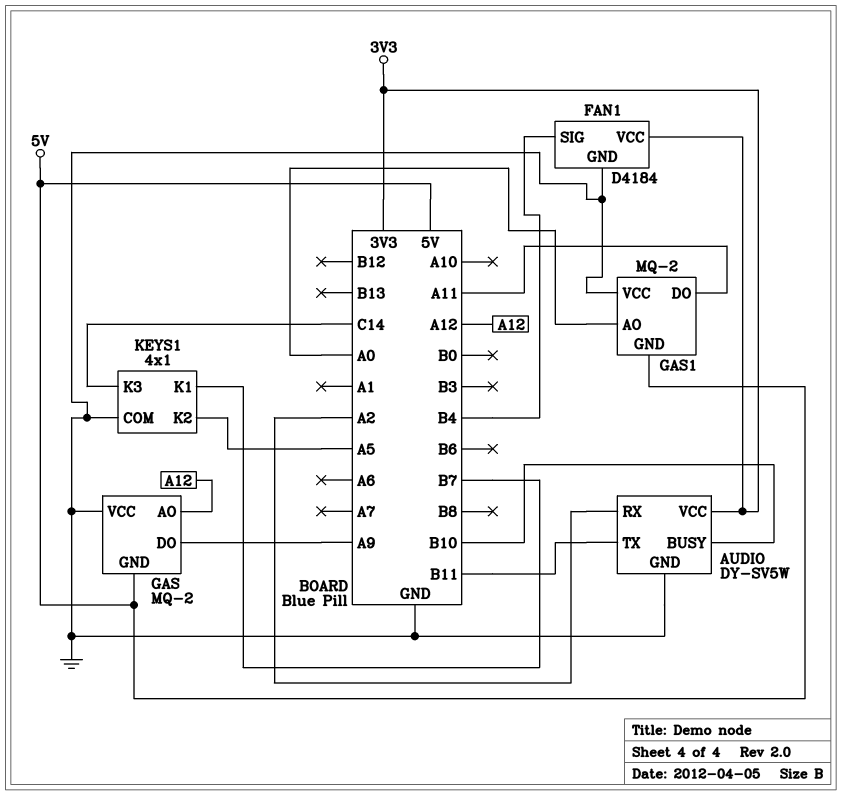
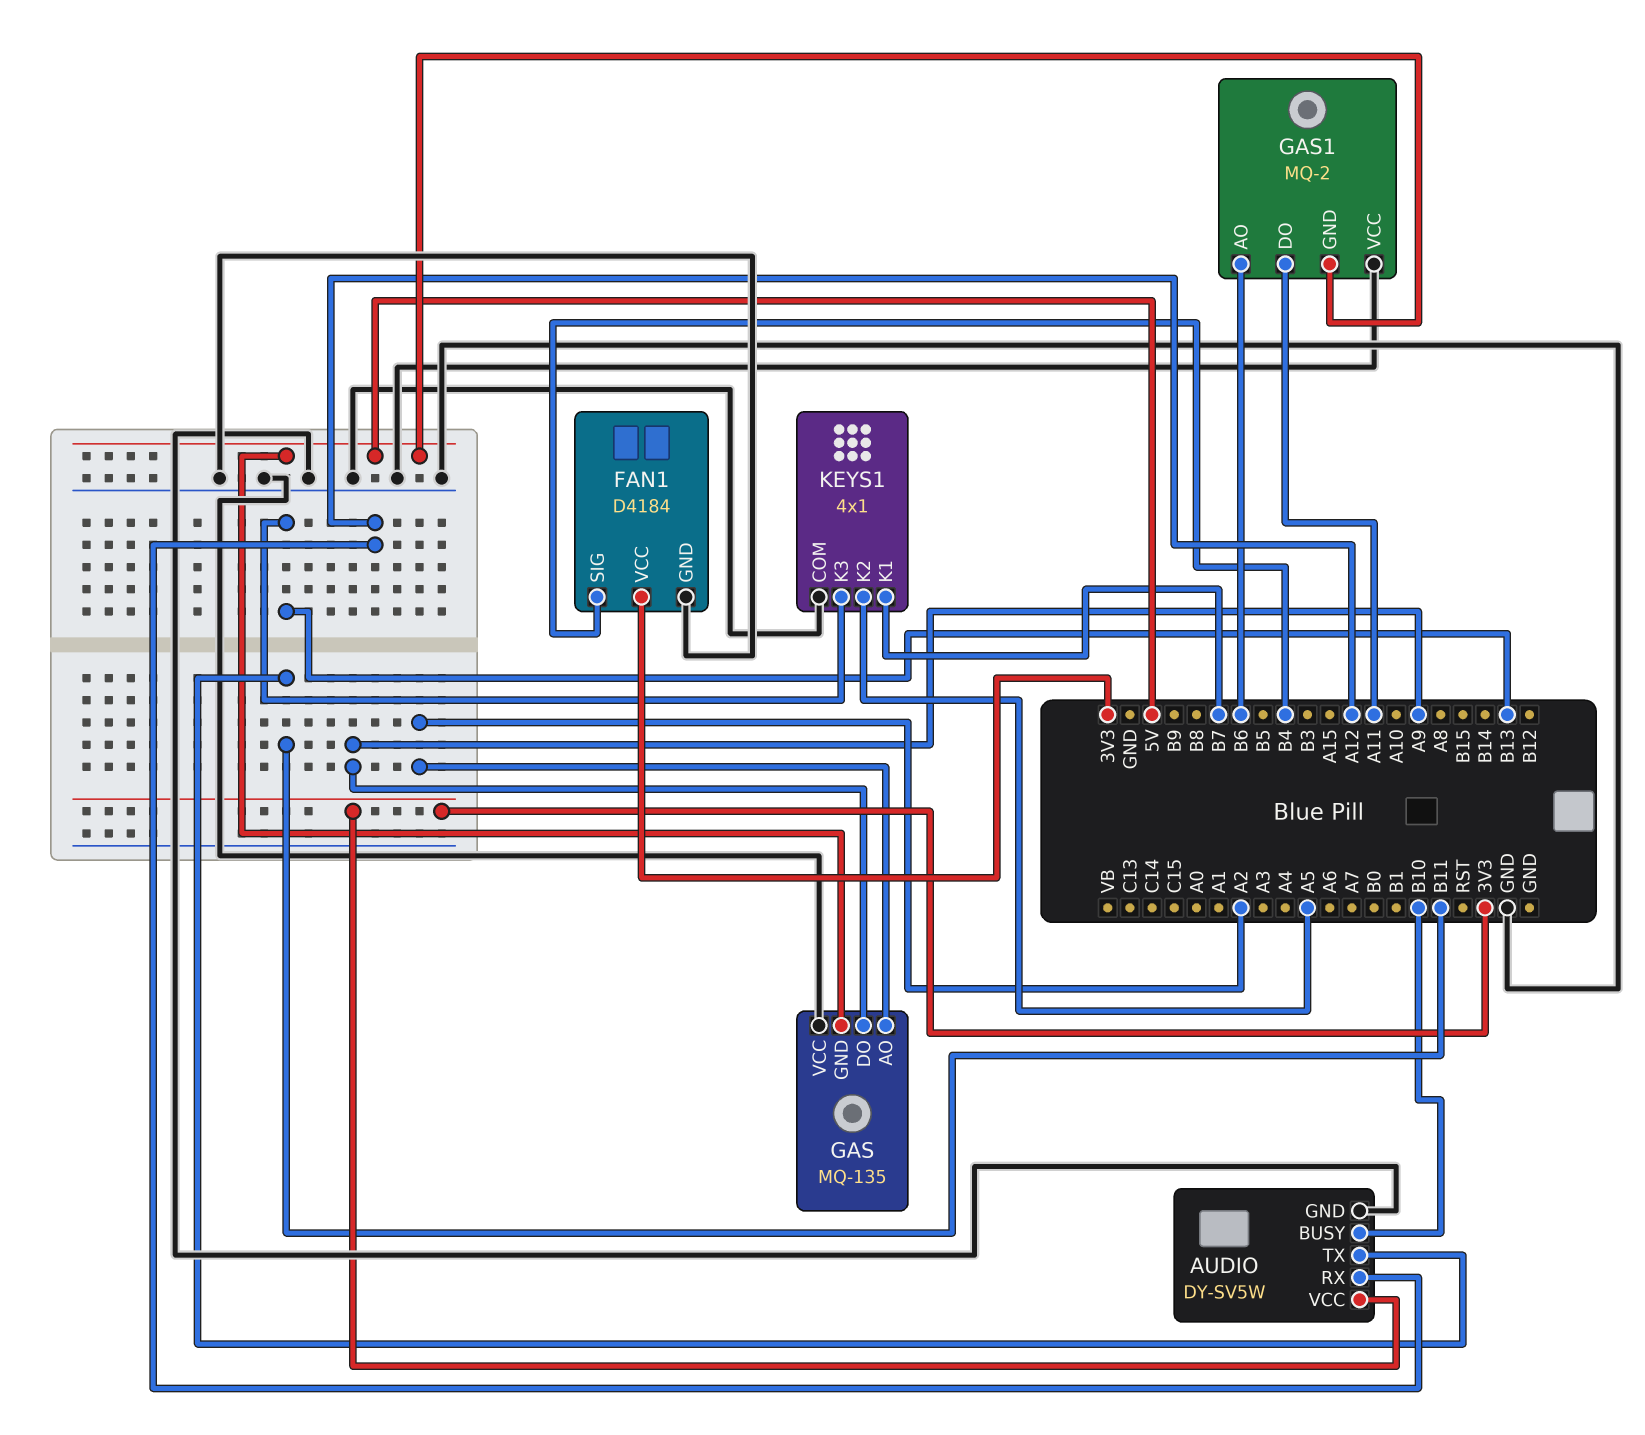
AUDIO pin RX: A2 -> A12
GAS: MQ-2 -> MQ-135
GAS pin AO: A12 -> A2
GAS1 pin AO: A0 -> B6
KEYS1 pin K3: C14 -> B13

